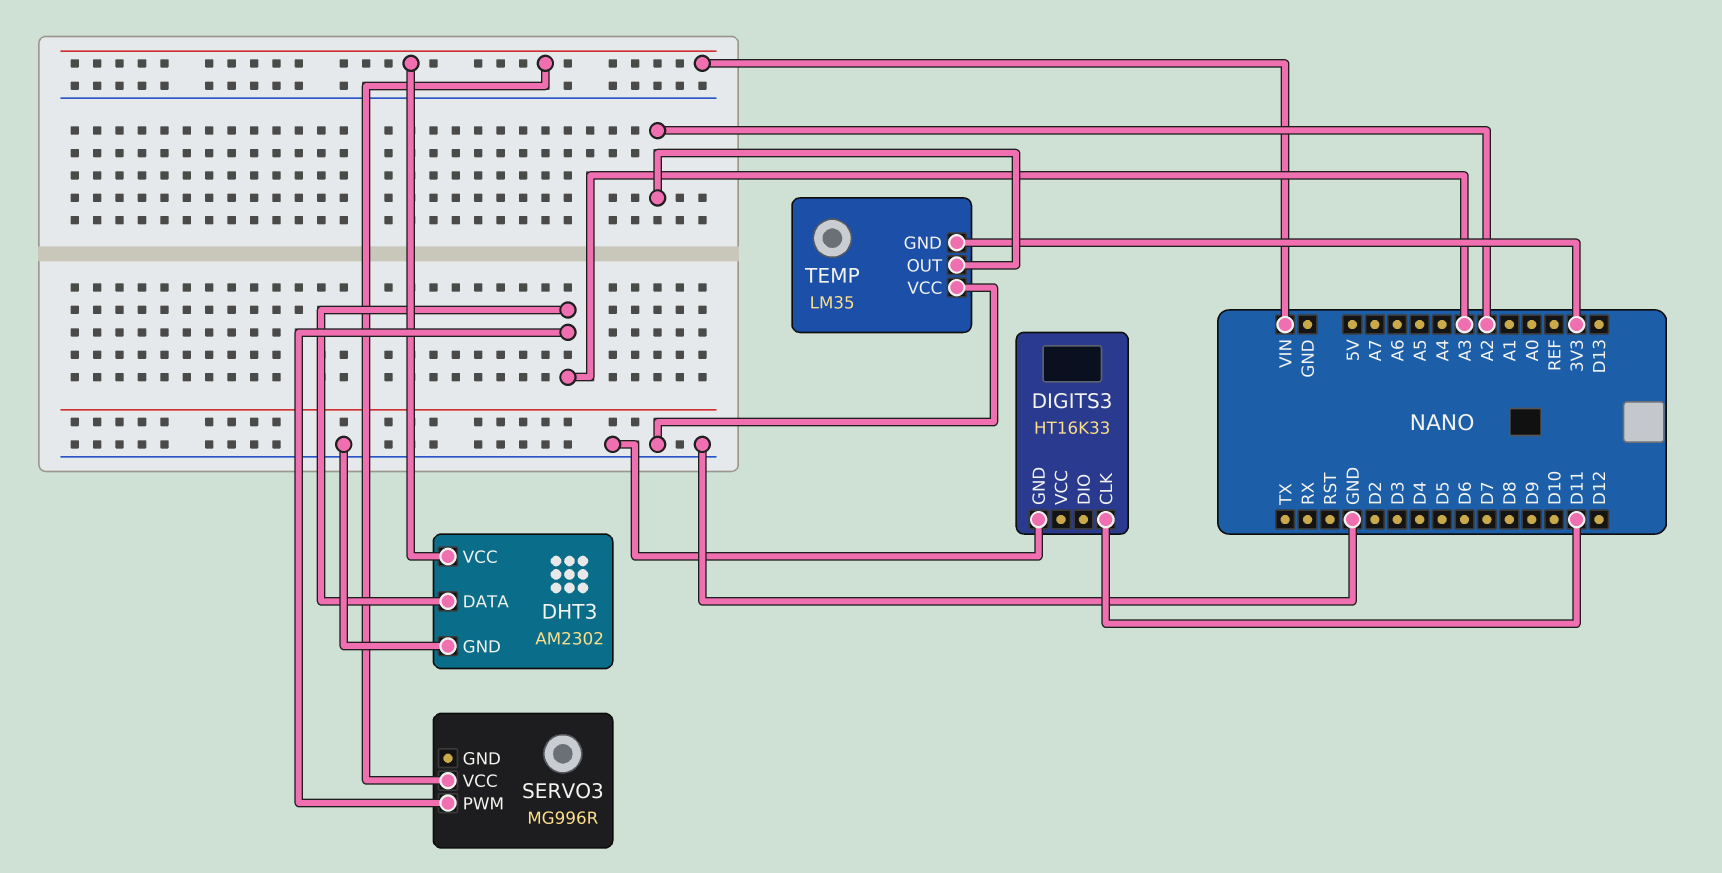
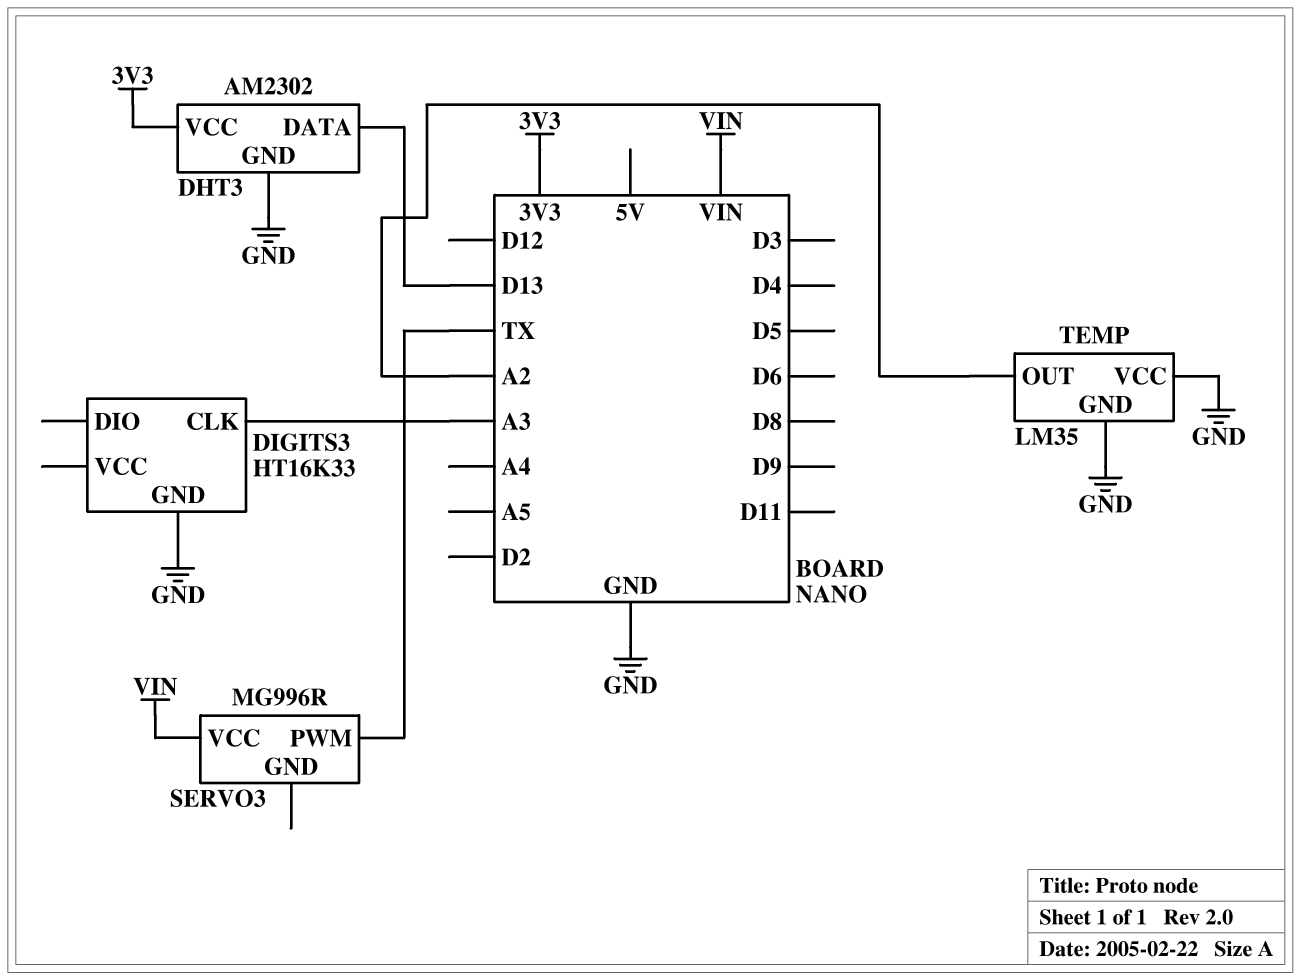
DHT3 pin DATA: A3 -> D13
DHT3 pin VCC: VIN -> 3V3
DIGITS3 pin CLK: D11 -> A3
SERVO3 pin PWM: A3 -> TX
TEMP pin GND: 3V3 -> GND

